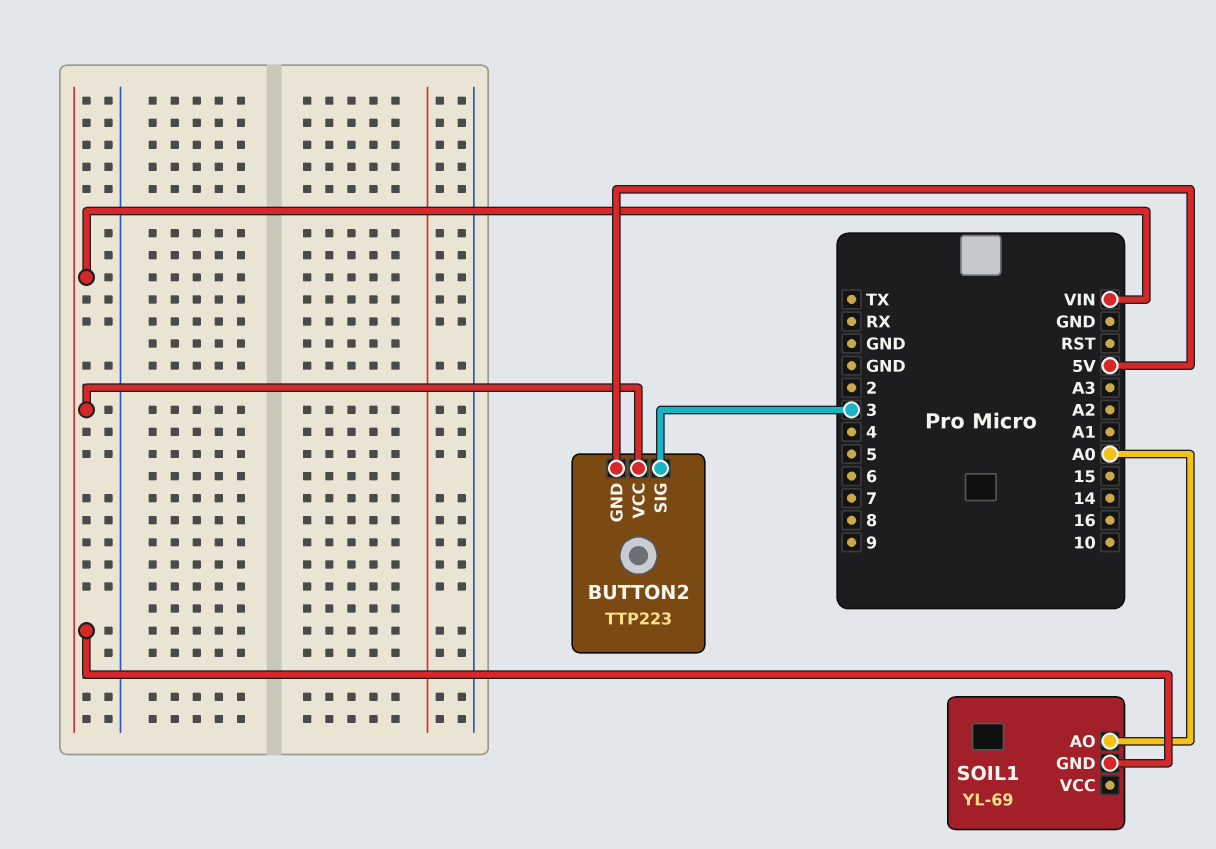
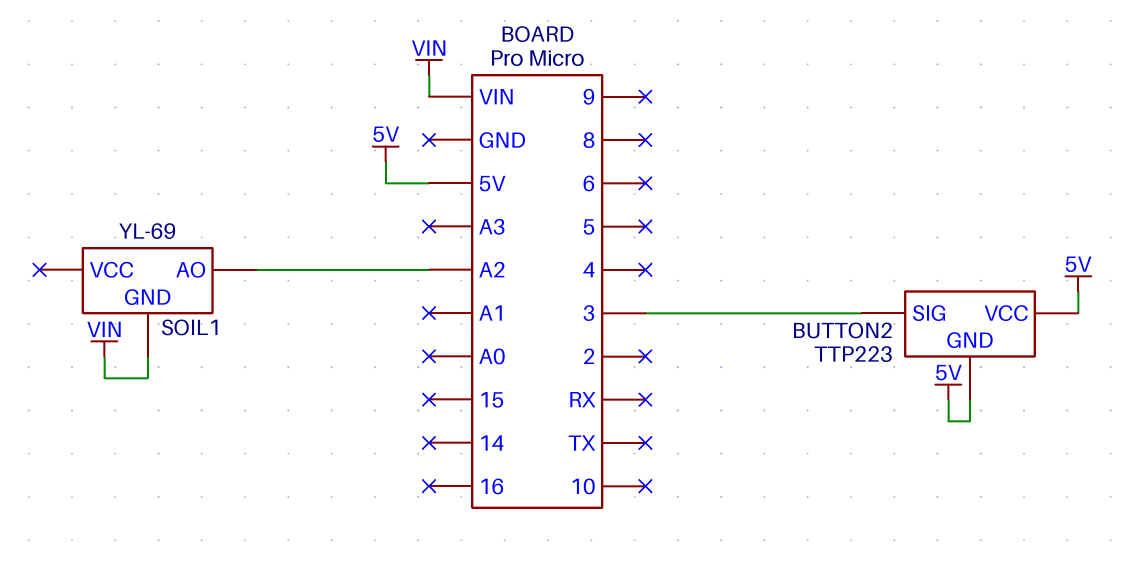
BUTTON2 pin VCC: VIN -> 5V
SOIL1 pin AO: A0 -> A2

